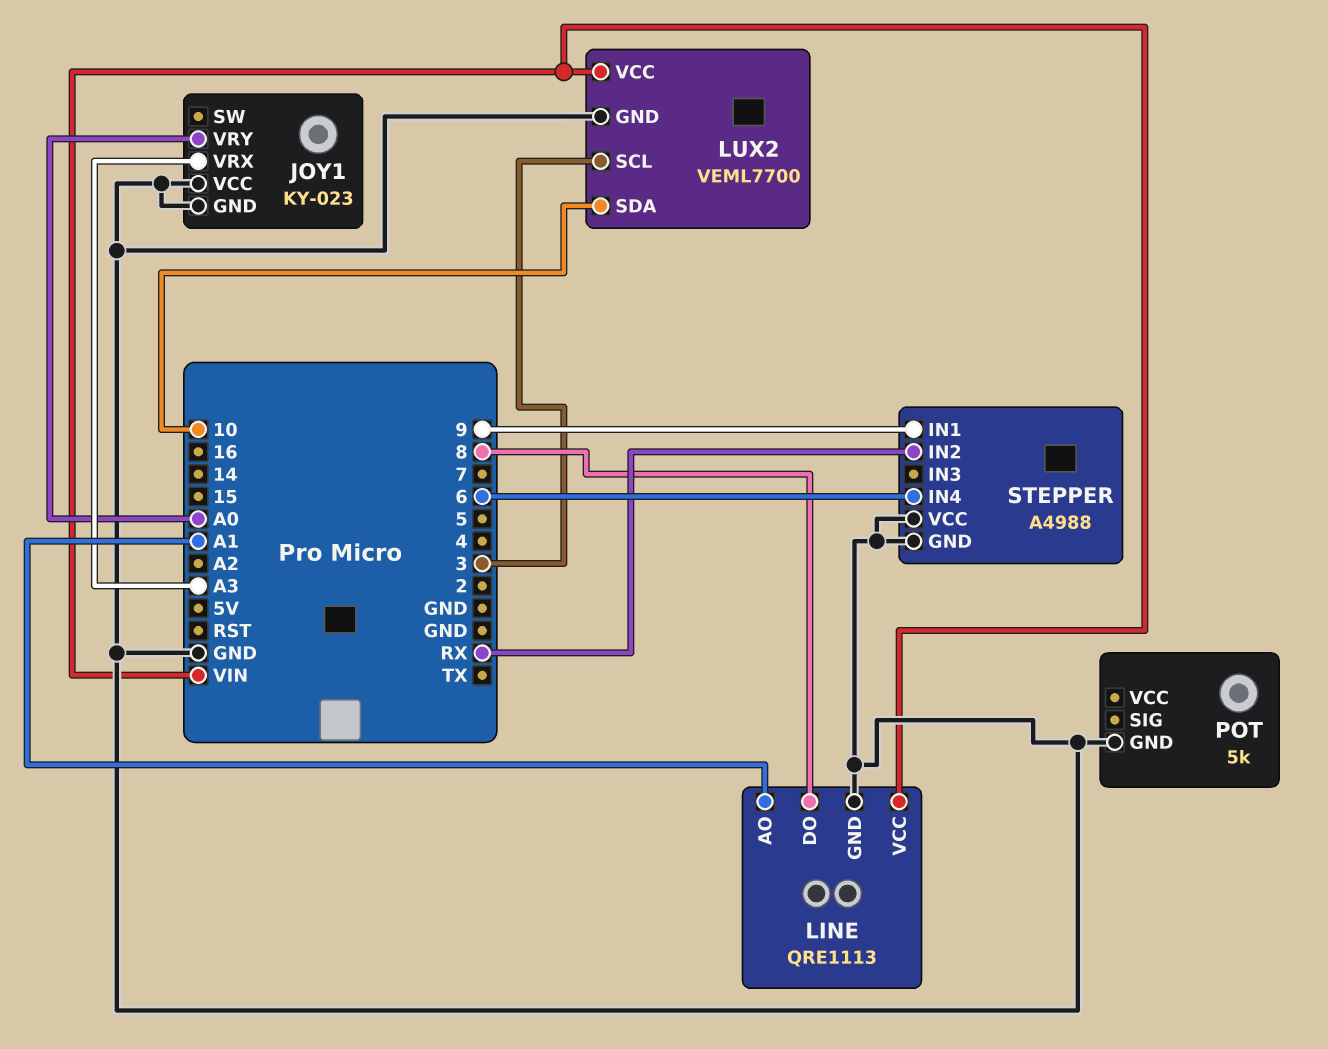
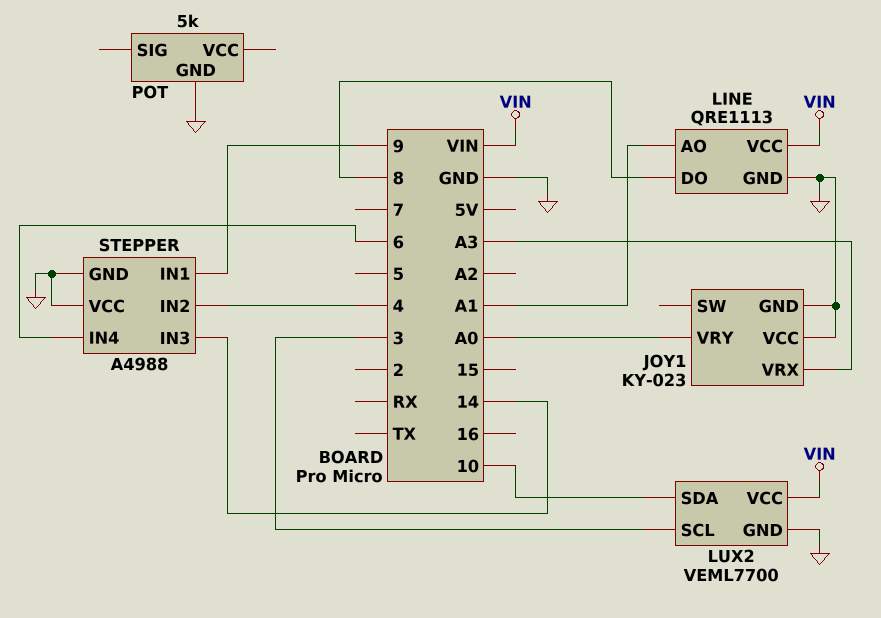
STEPPER pin IN2: RX -> 4
STEPPER pin IN3: none -> 14

